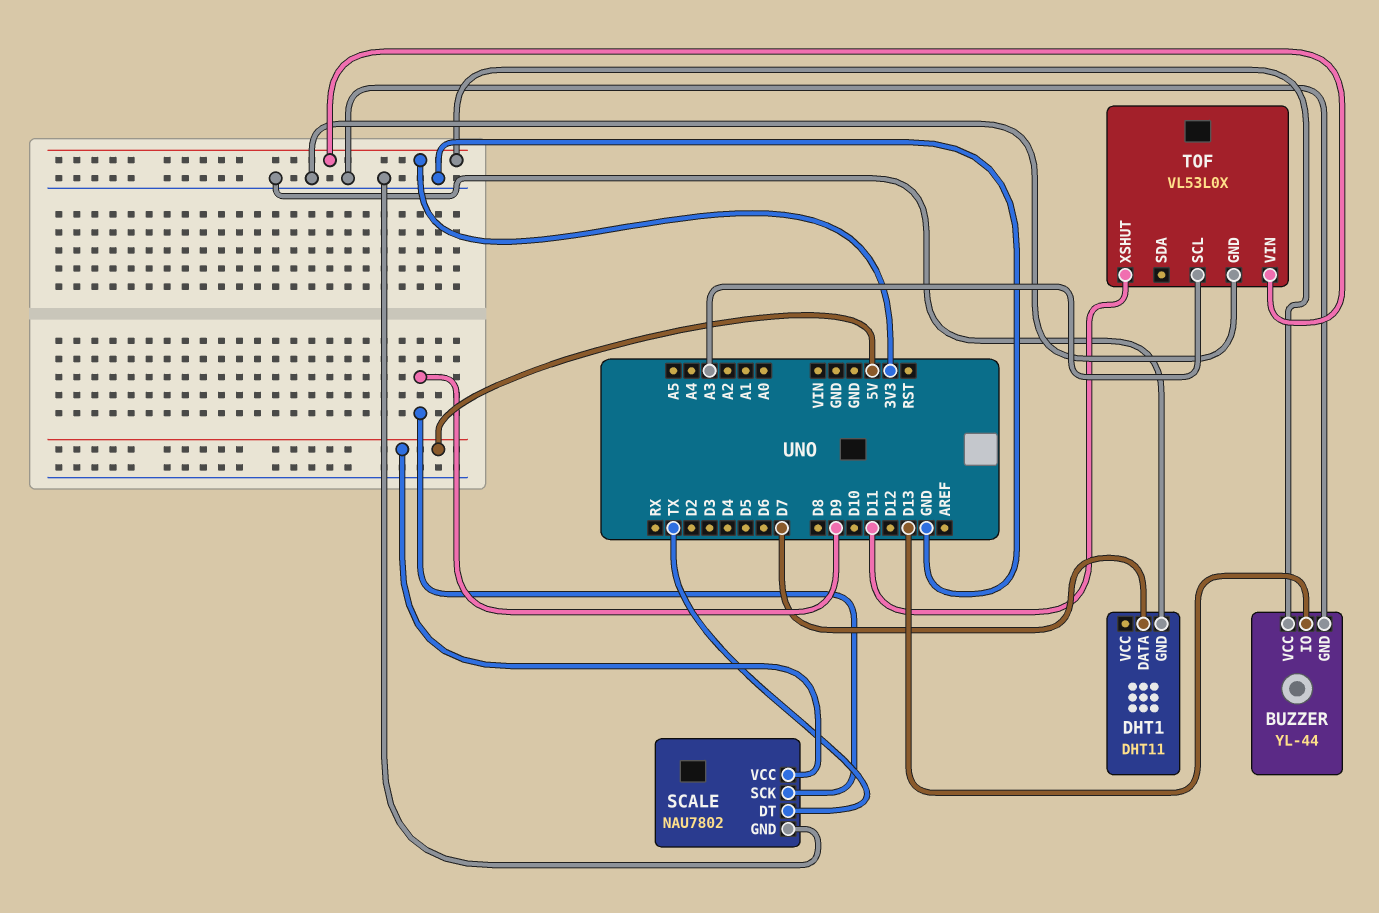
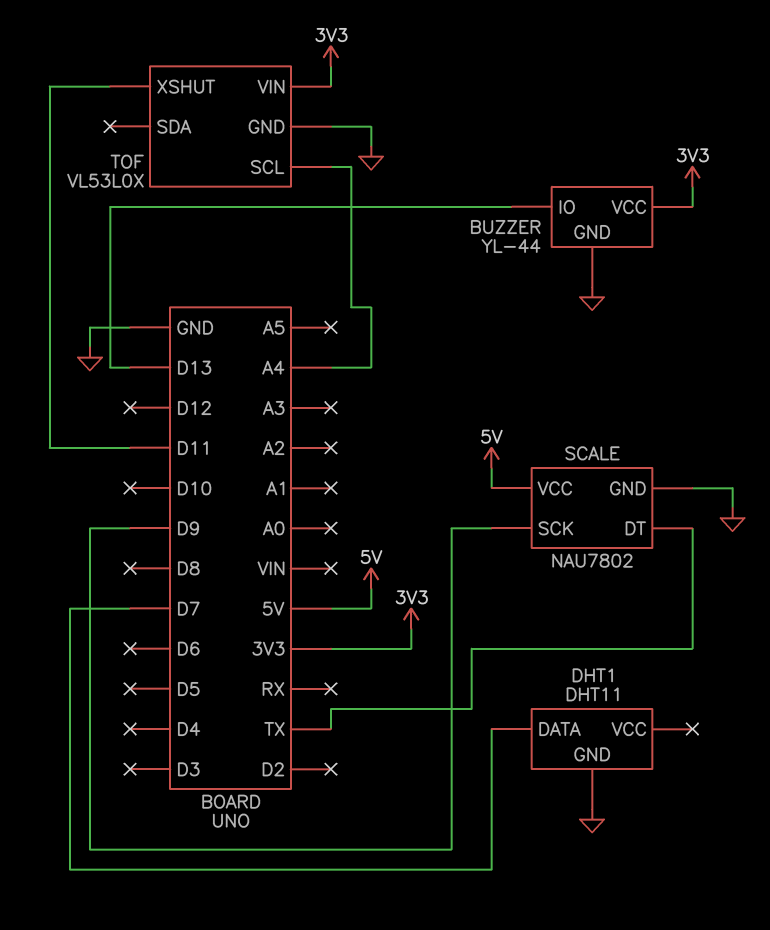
TOF pin SCL: A3 -> A4

